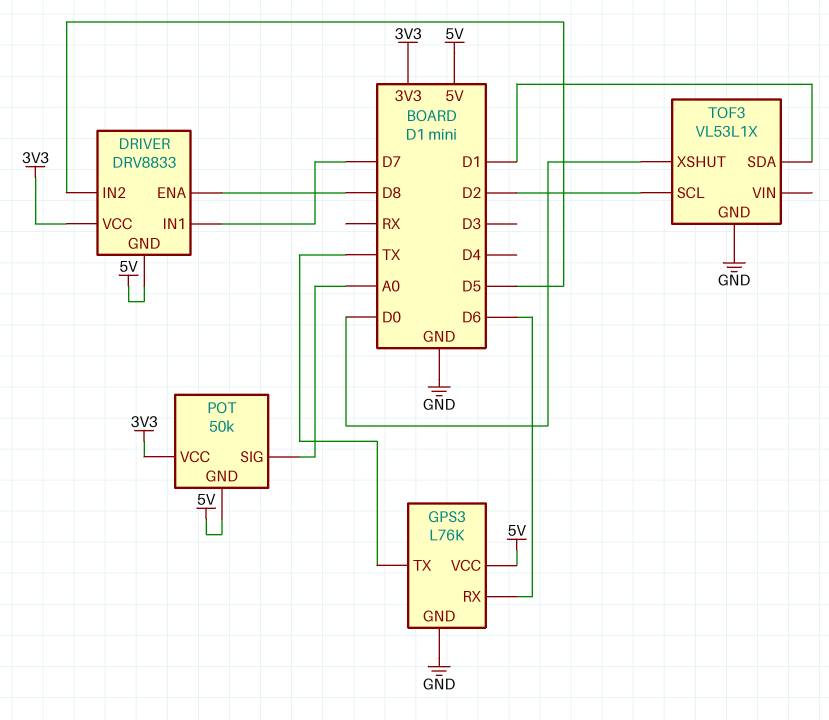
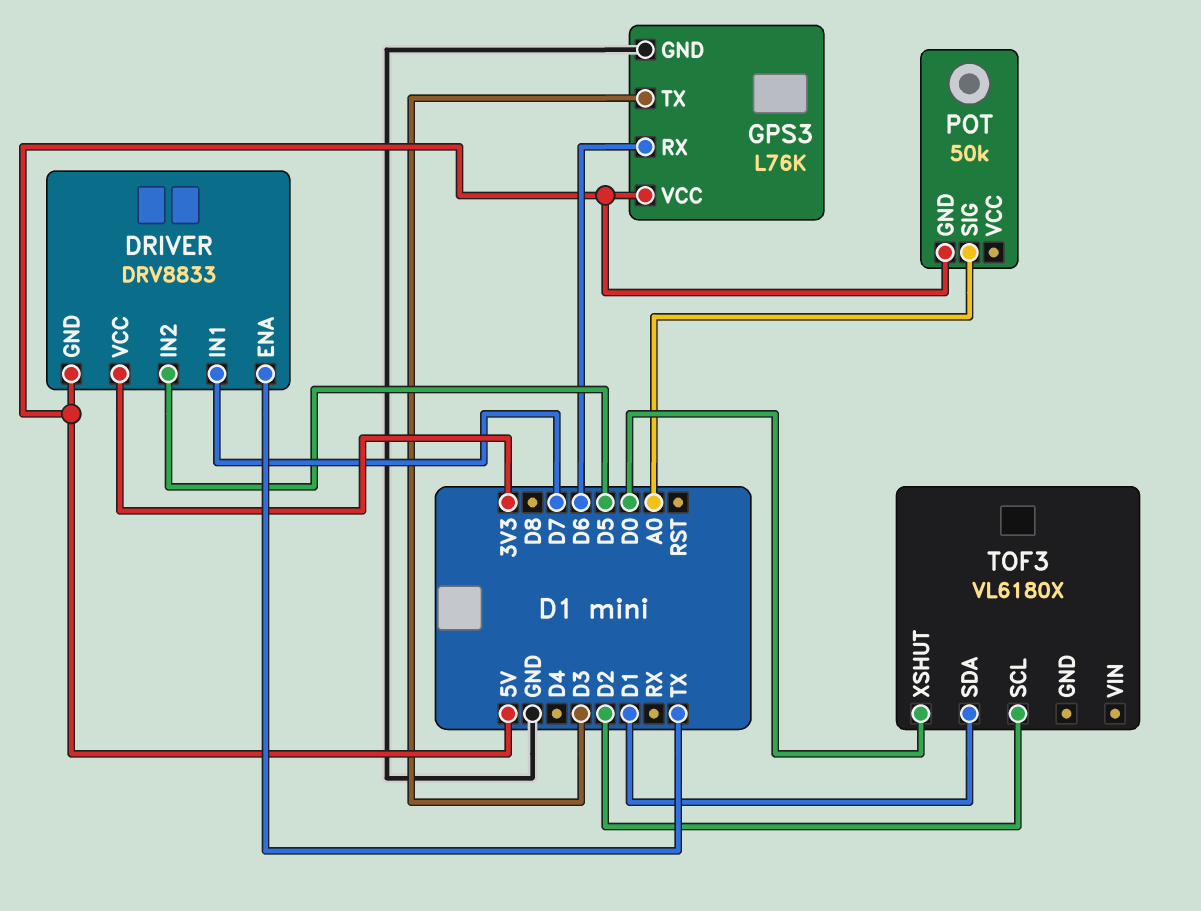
DRIVER pin ENA: D8 -> TX
GPS3 pin TX: TX -> D3
POT pin VCC: 3V3 -> none
TOF3: VL53L1X -> VL6180X
TOF3 pin GND: GND -> none

